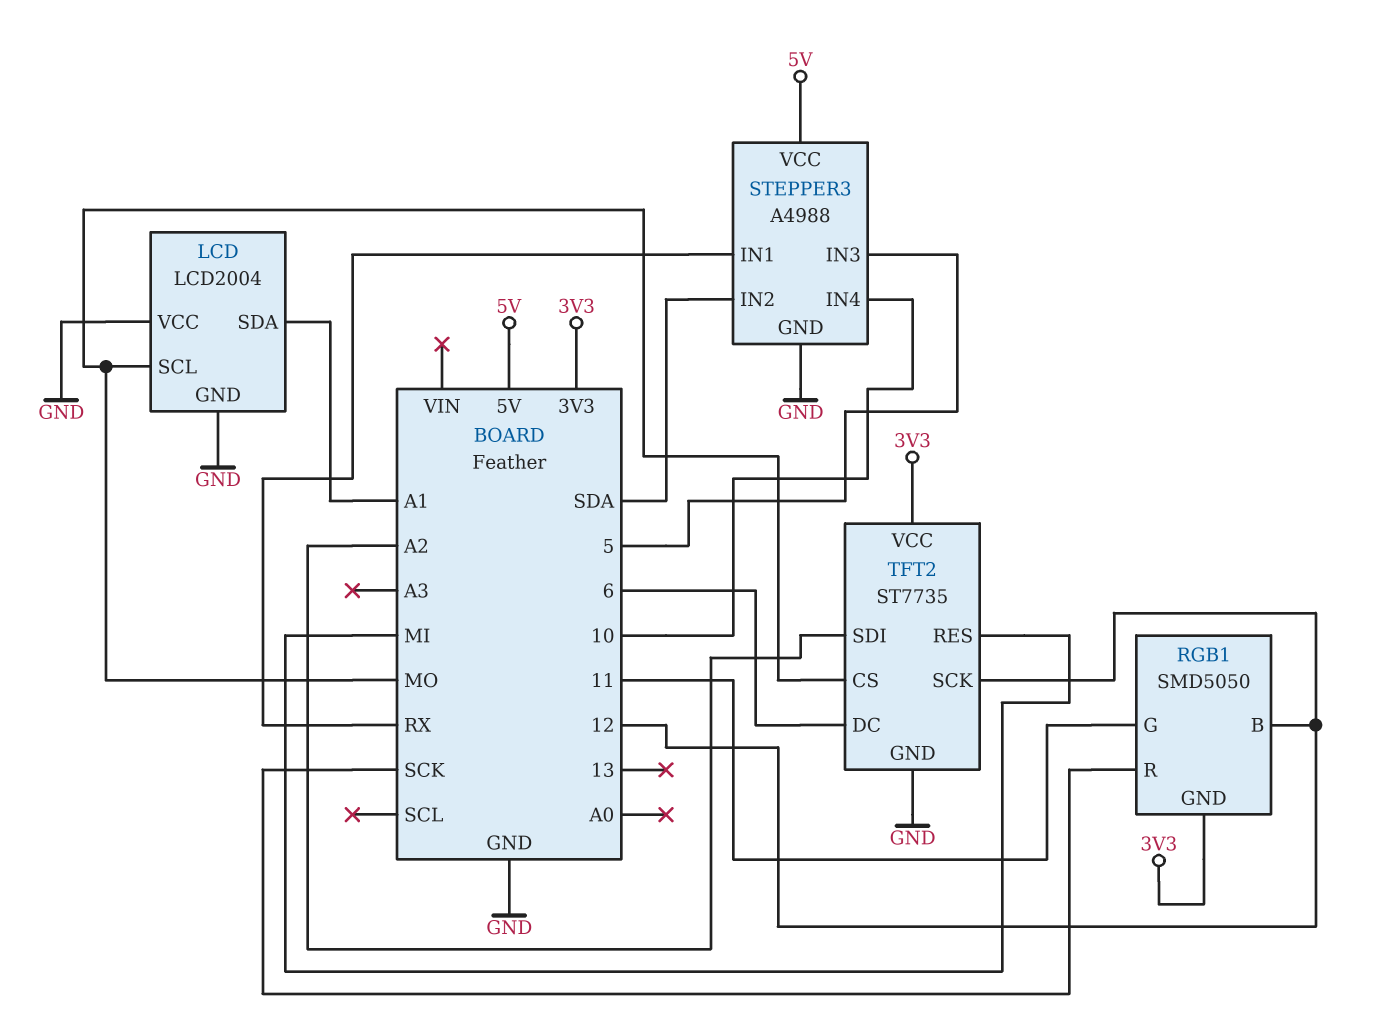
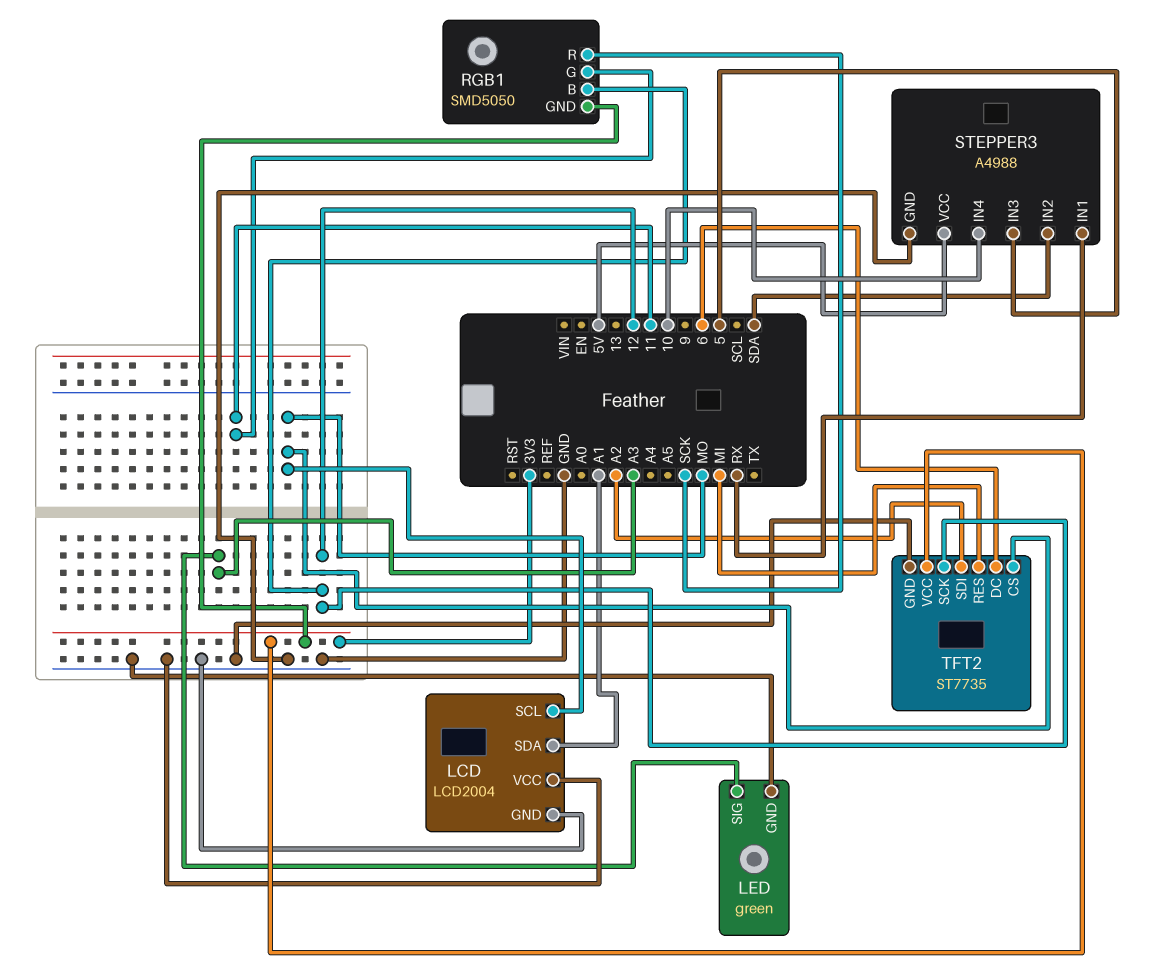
LED: none -> green
LED pin GND: none -> GND
LED pin SIG: none -> A3

